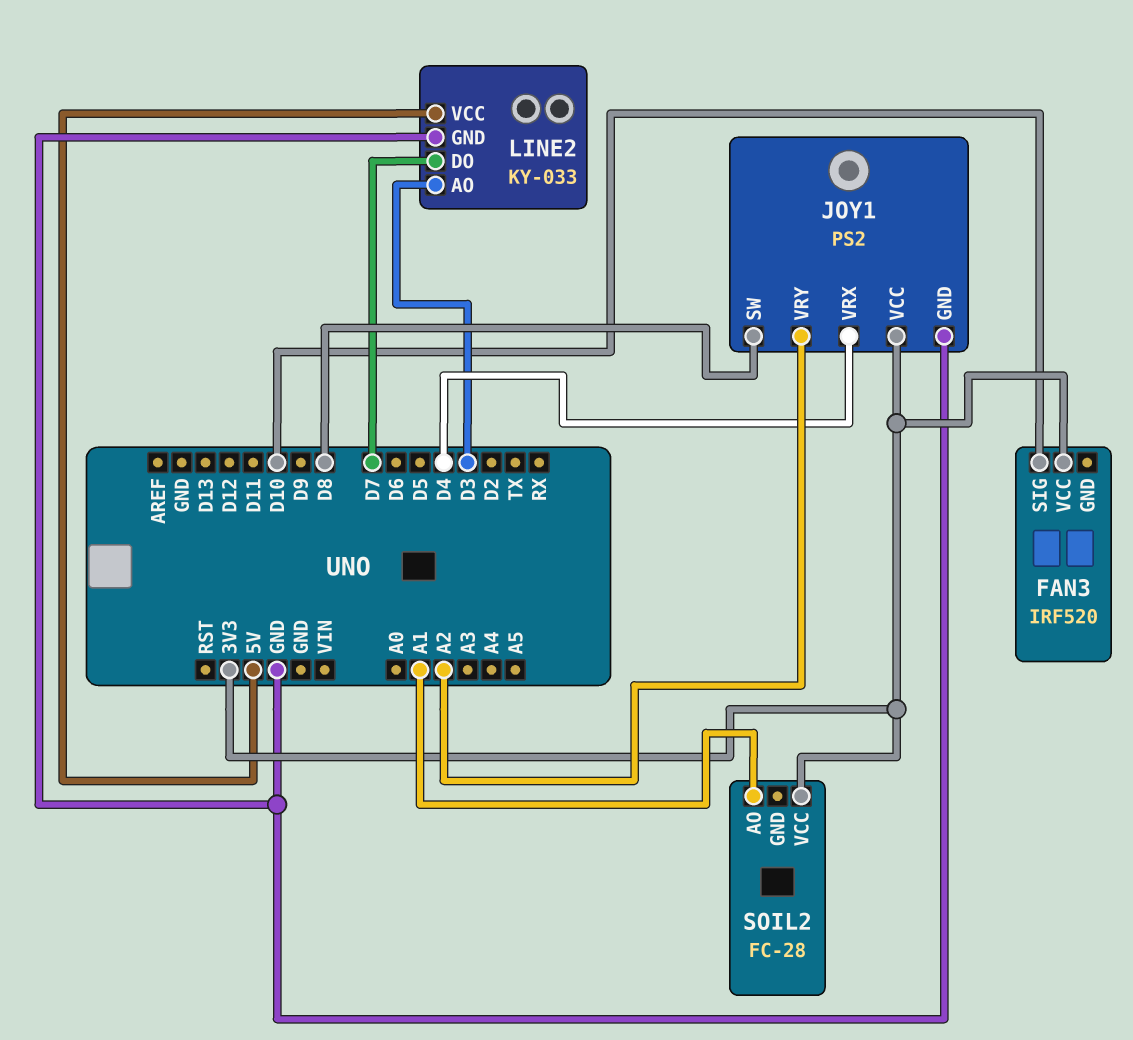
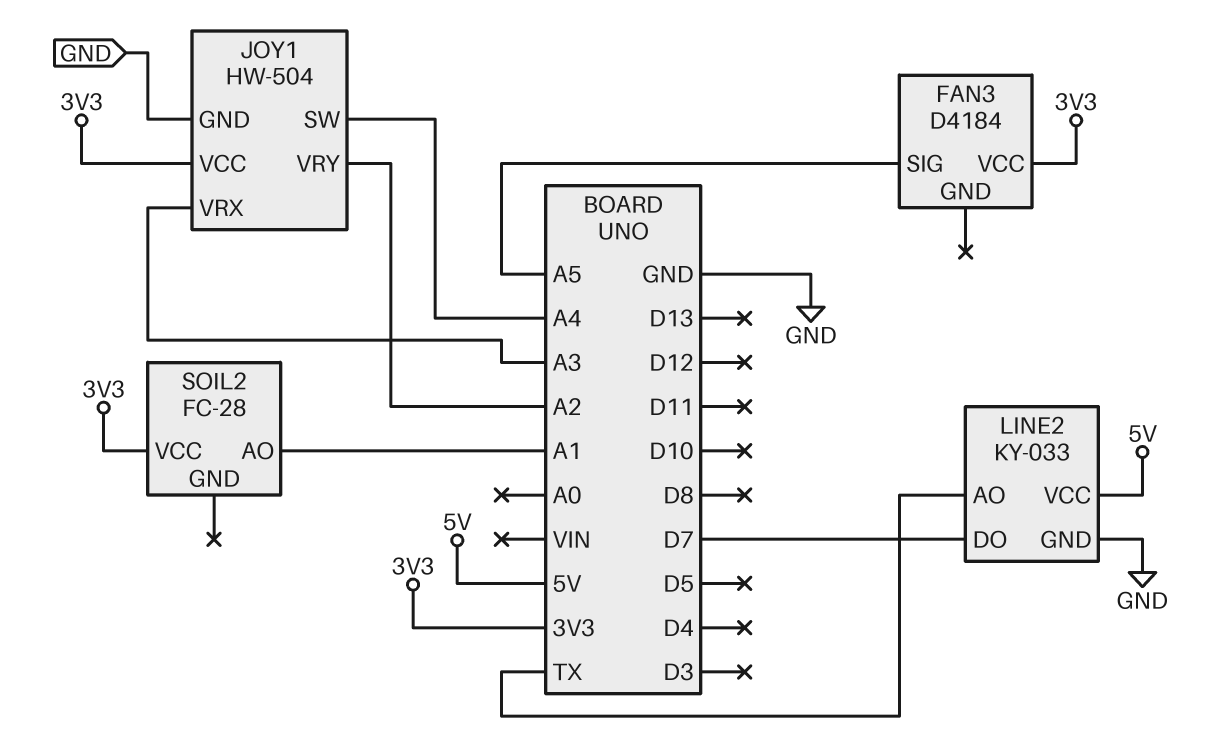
FAN3: IRF520 -> D4184
FAN3 pin SIG: D10 -> A5
JOY1: PS2 -> HW-504
JOY1 pin SW: D8 -> A4
JOY1 pin VRX: D4 -> A3
LINE2 pin AO: D3 -> TX

